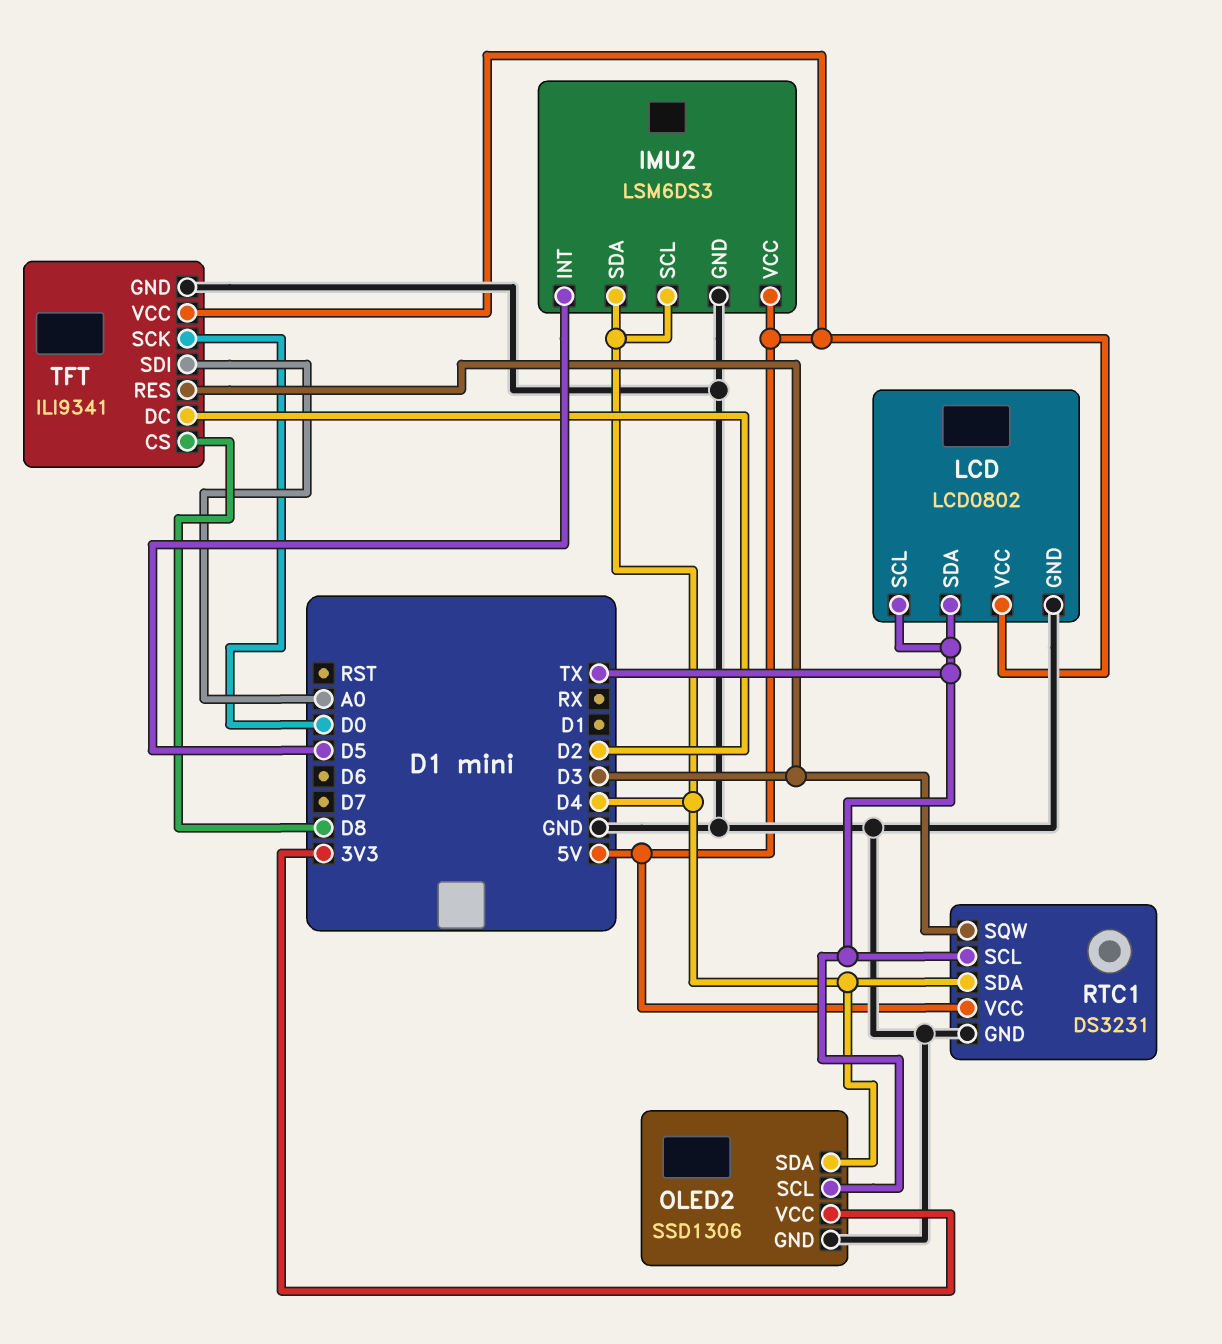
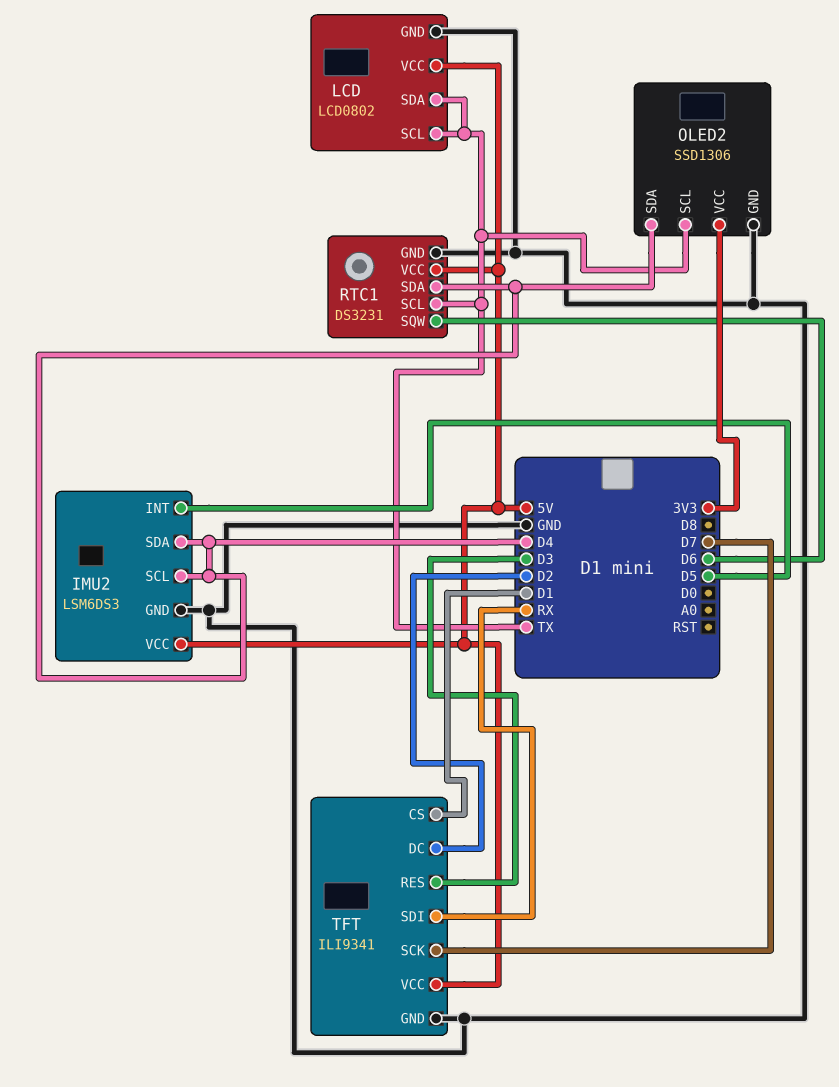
RTC1 pin SQW: D3 -> D6
TFT pin CS: D8 -> D1
TFT pin SCK: D0 -> D7
TFT pin SDI: A0 -> RX

